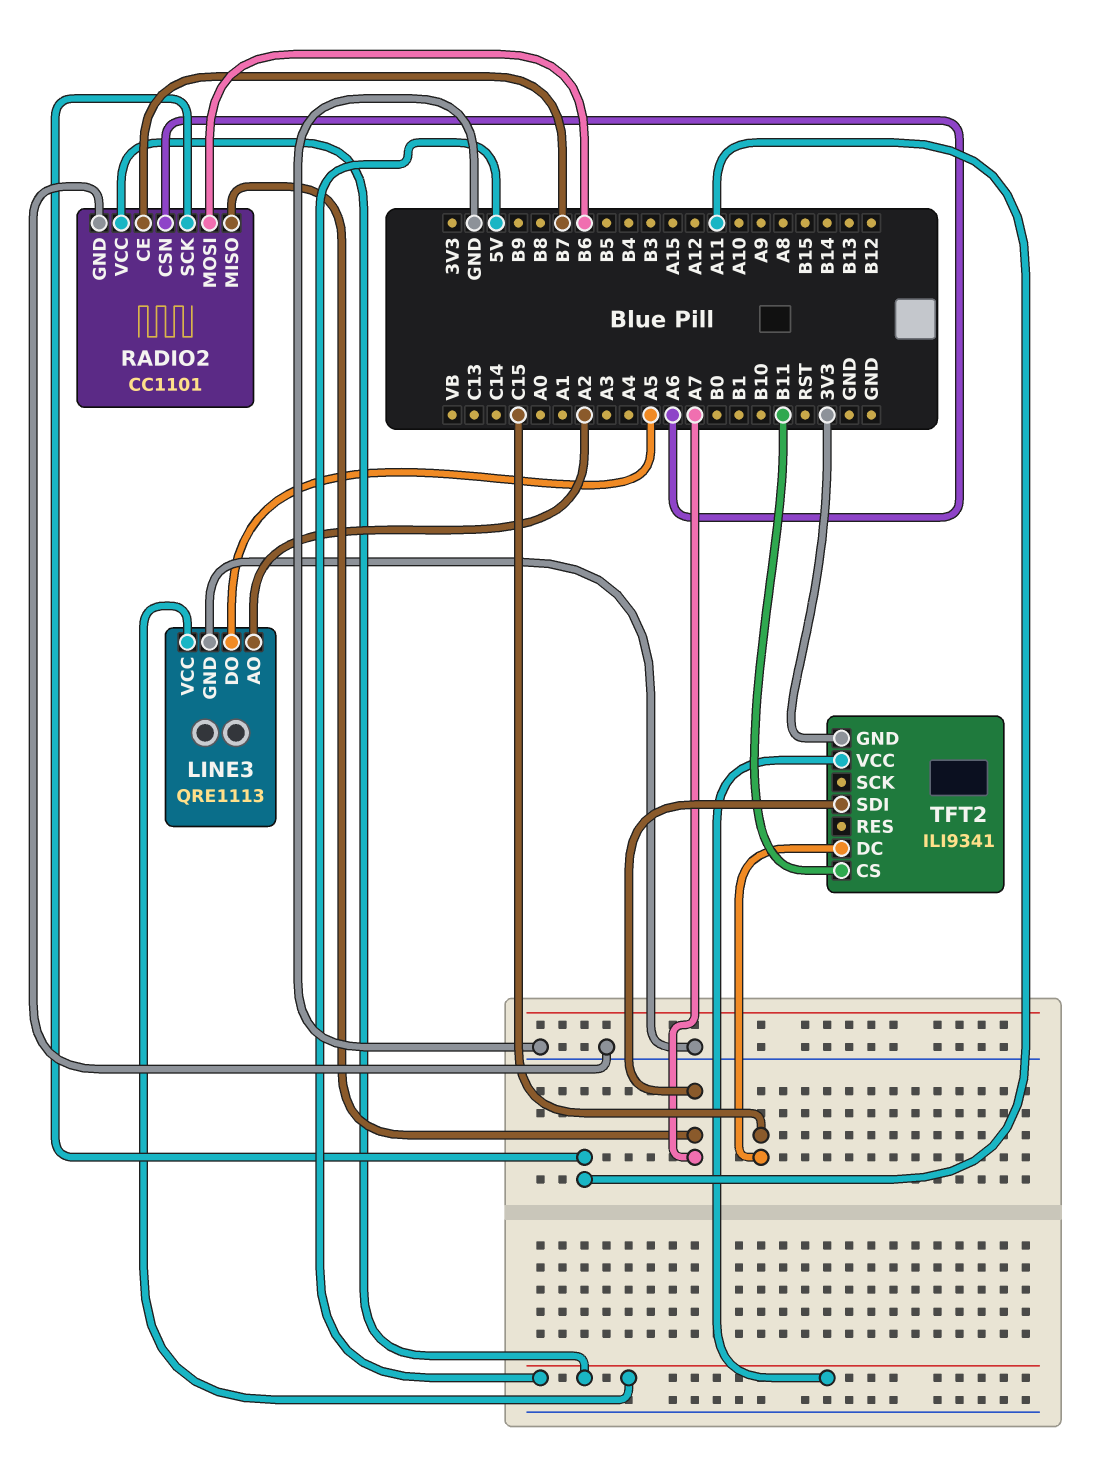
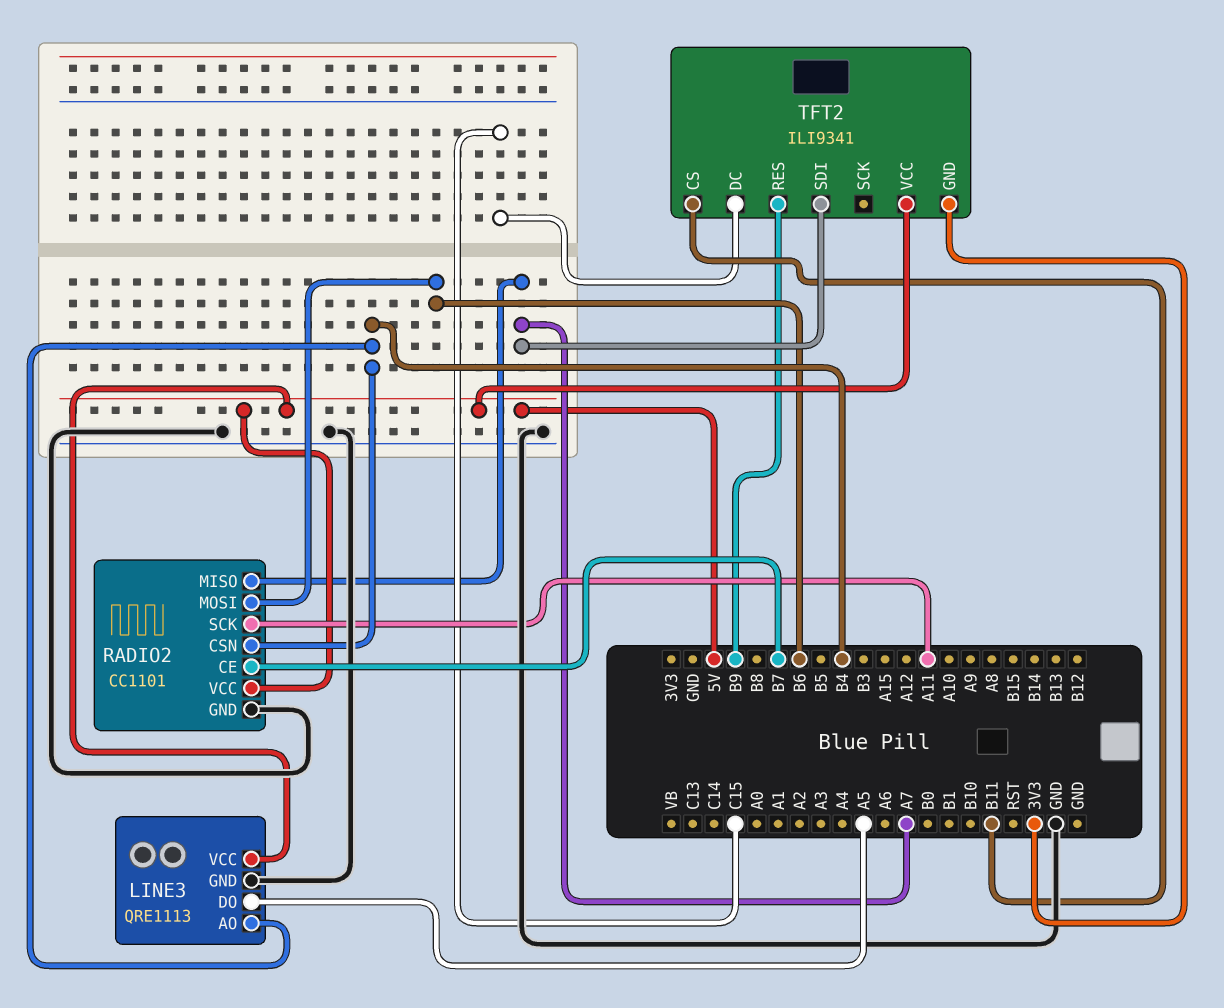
LINE3 pin AO: A2 -> B4
RADIO2 pin CSN: A6 -> B4
TFT2 pin RES: none -> B9

